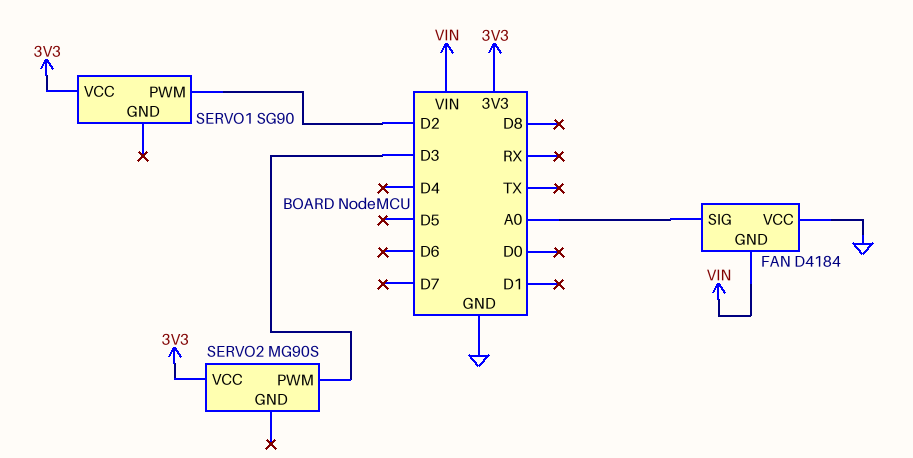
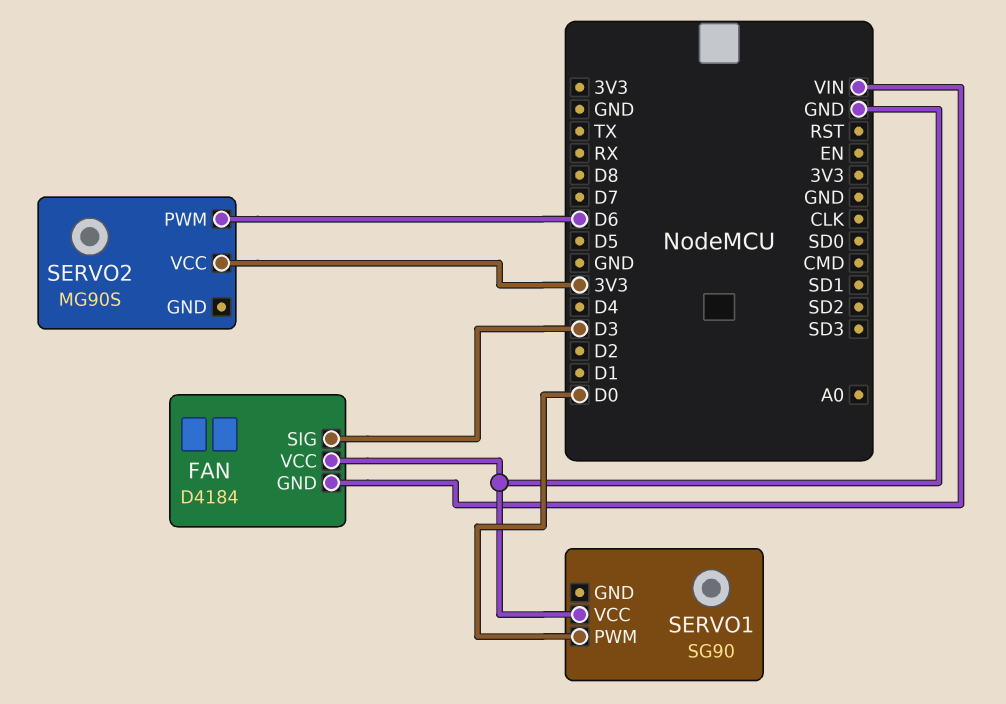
FAN pin SIG: A0 -> D3
SERVO1 pin PWM: D2 -> D0
SERVO1 pin VCC: 3V3 -> GND
SERVO2 pin PWM: D3 -> D6

